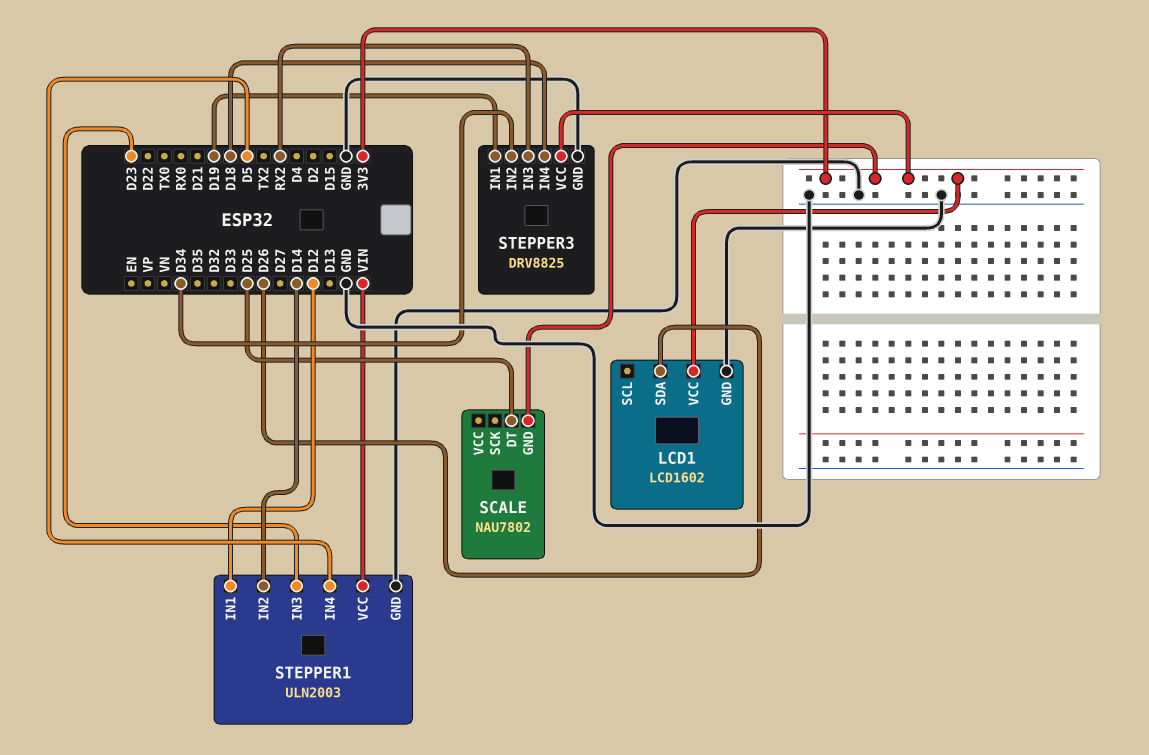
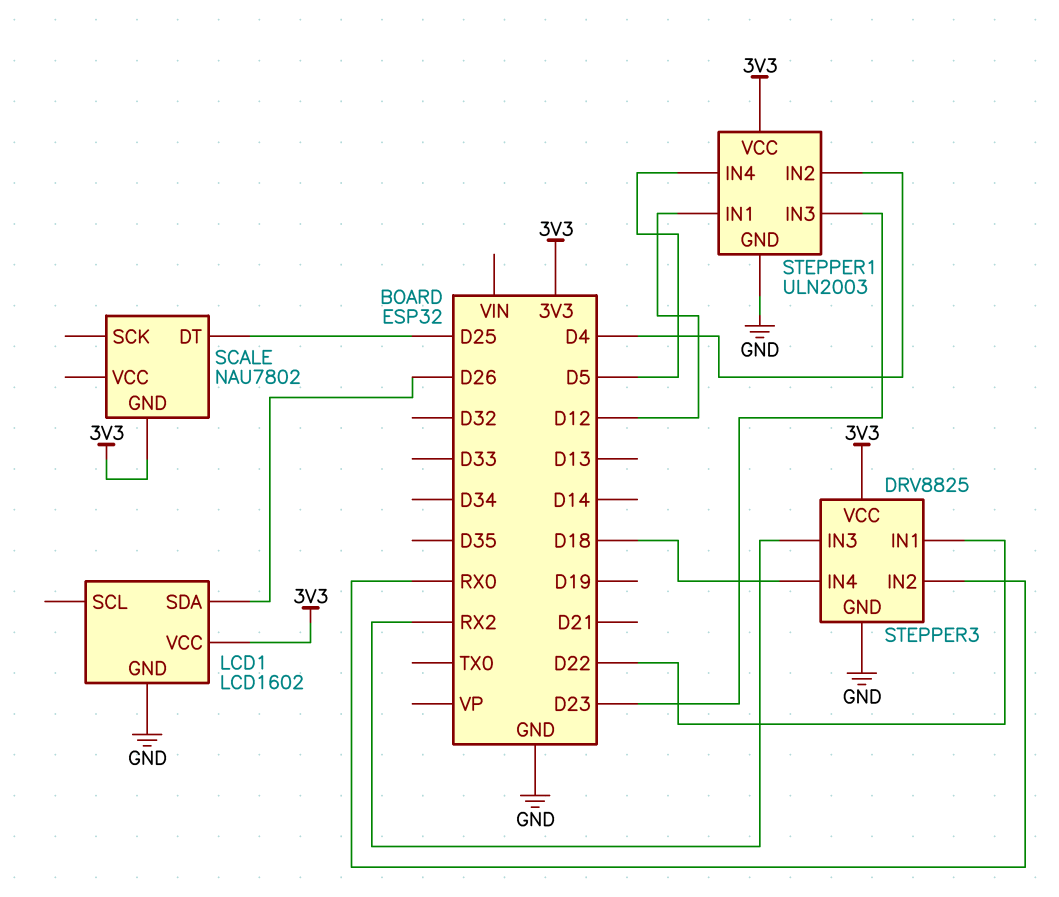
STEPPER1 pin IN2: D14 -> D4
STEPPER1 pin VCC: VIN -> 3V3
STEPPER3 pin IN1: D19 -> D22
STEPPER3 pin IN2: D34 -> RX0

